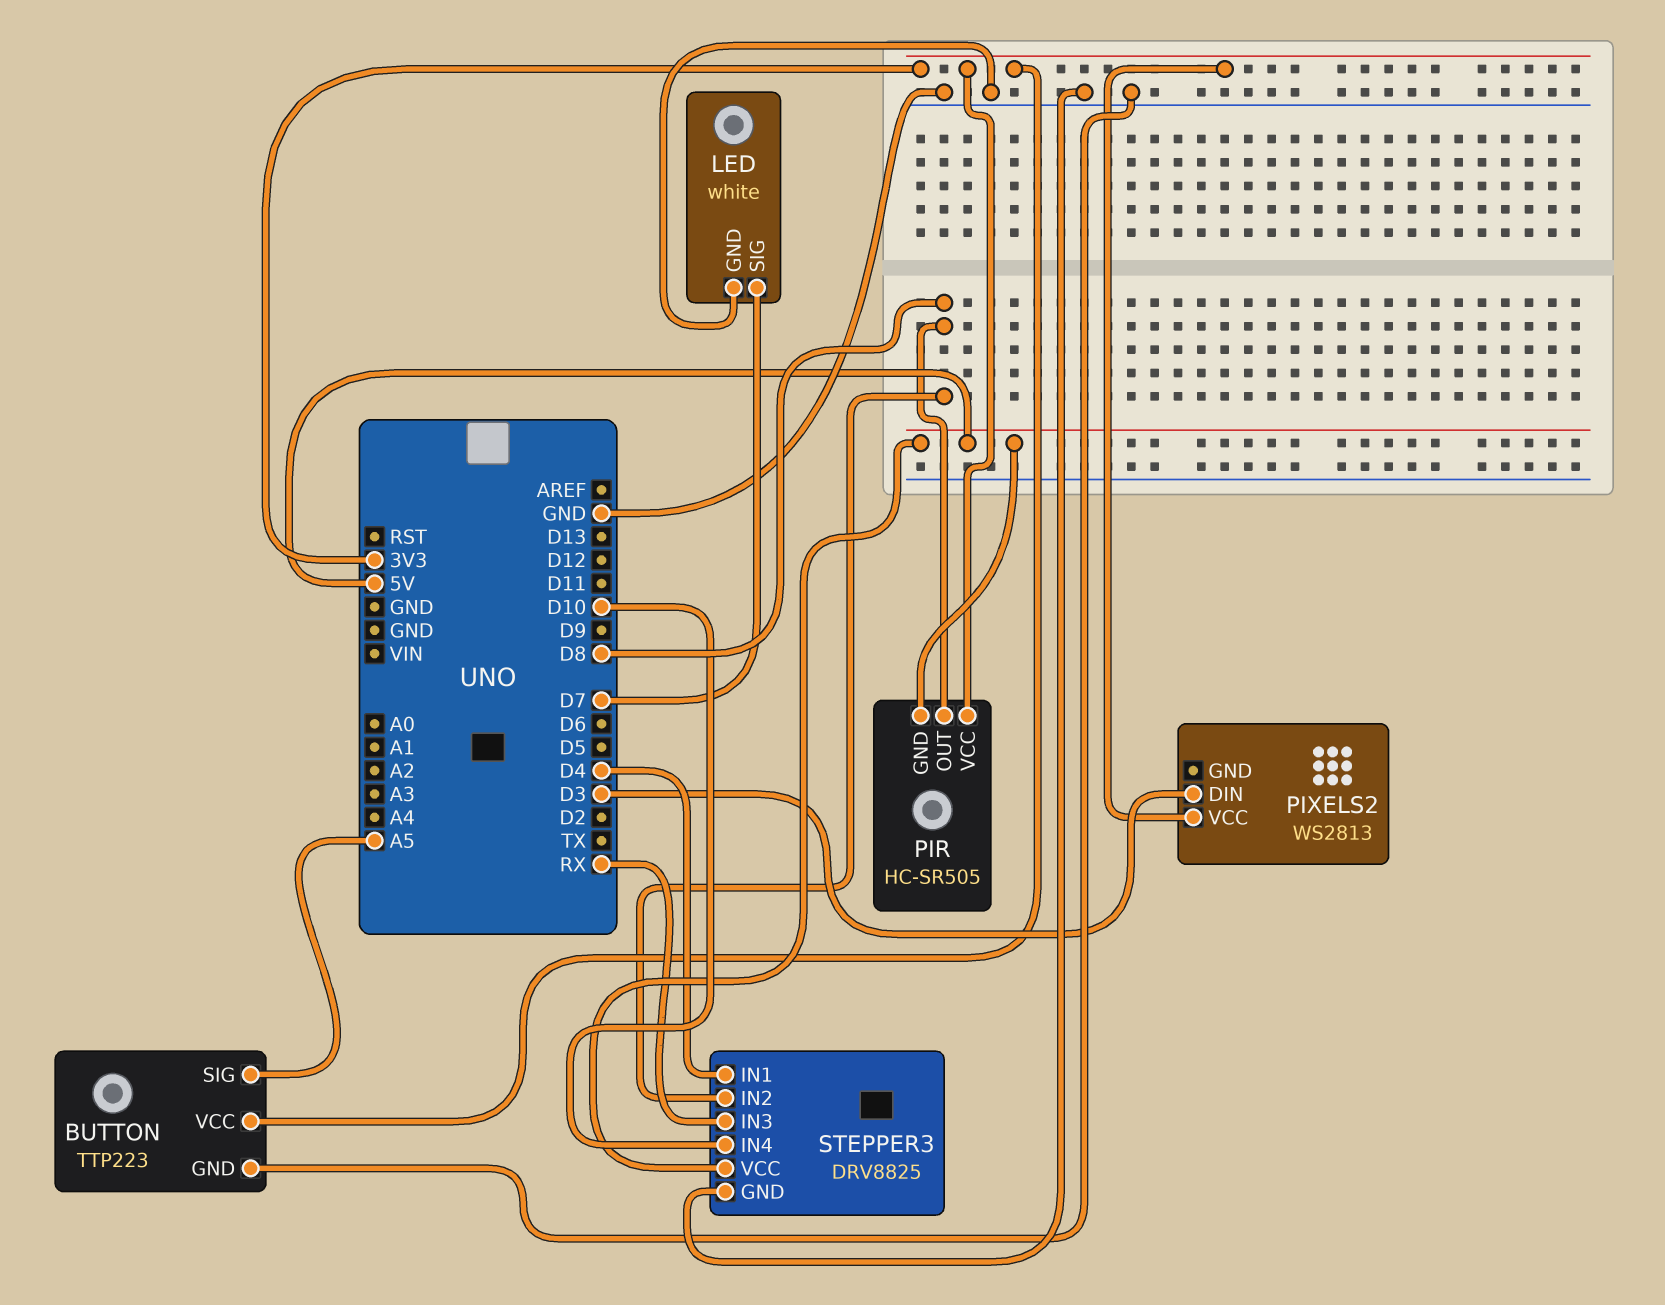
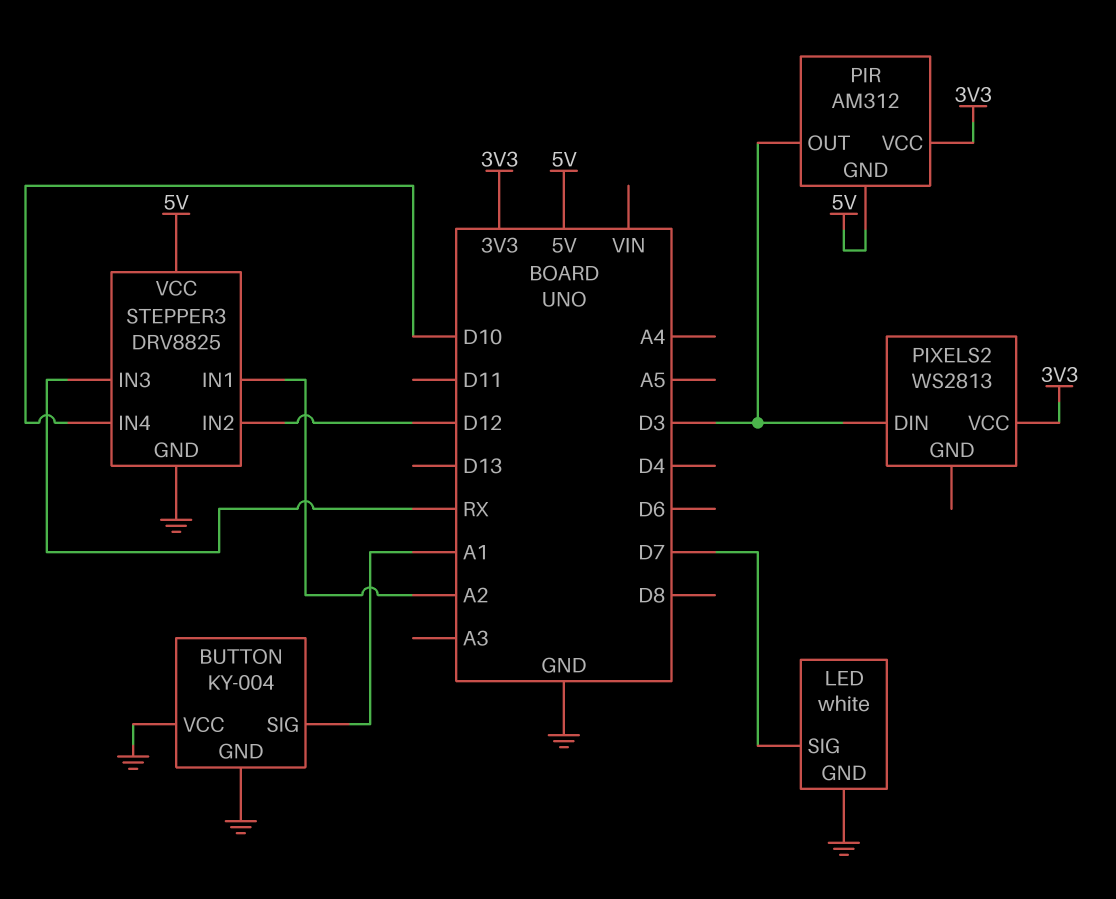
BUTTON: TTP223 -> KY-004
BUTTON pin SIG: A5 -> A1
BUTTON pin VCC: 3V3 -> GND
PIR: HC-SR505 -> AM312
PIR pin OUT: D8 -> D3
STEPPER3 pin IN1: D4 -> A2
STEPPER3 pin IN2: D8 -> D12

